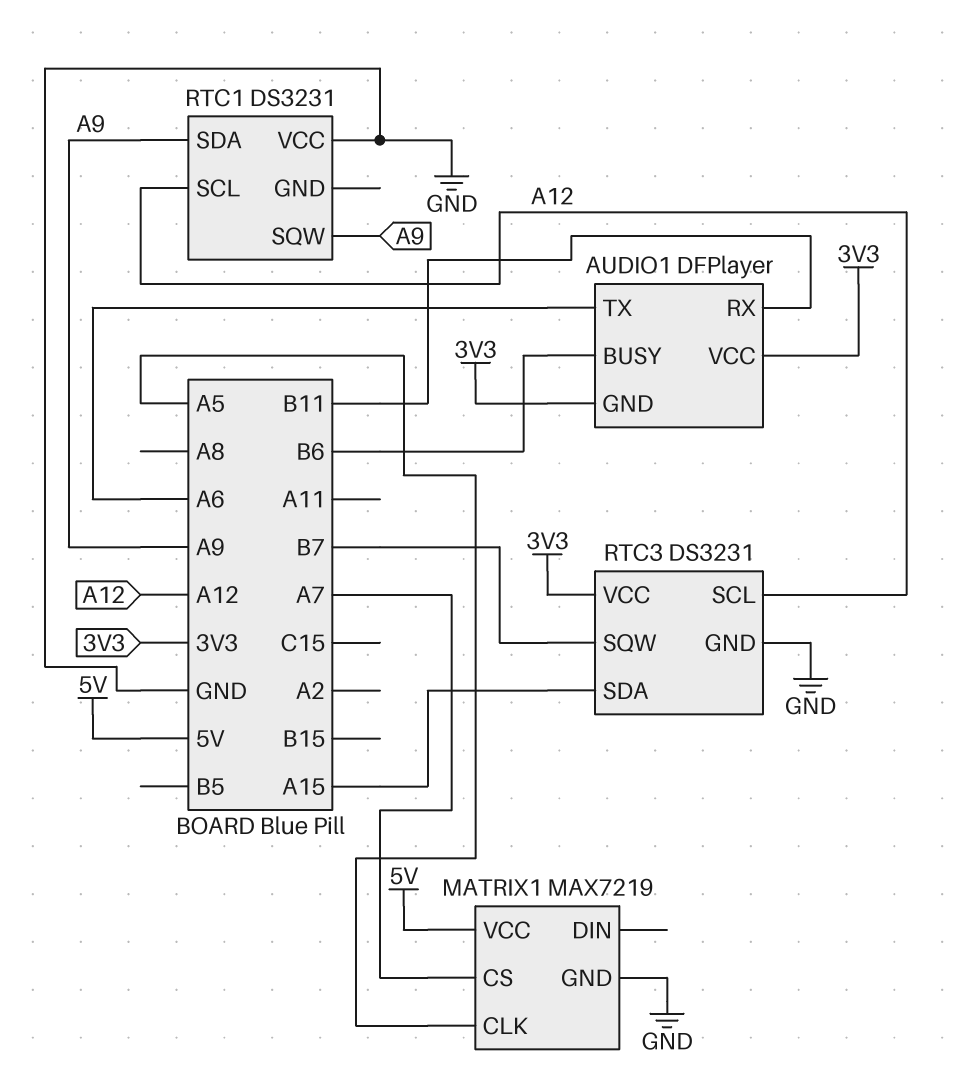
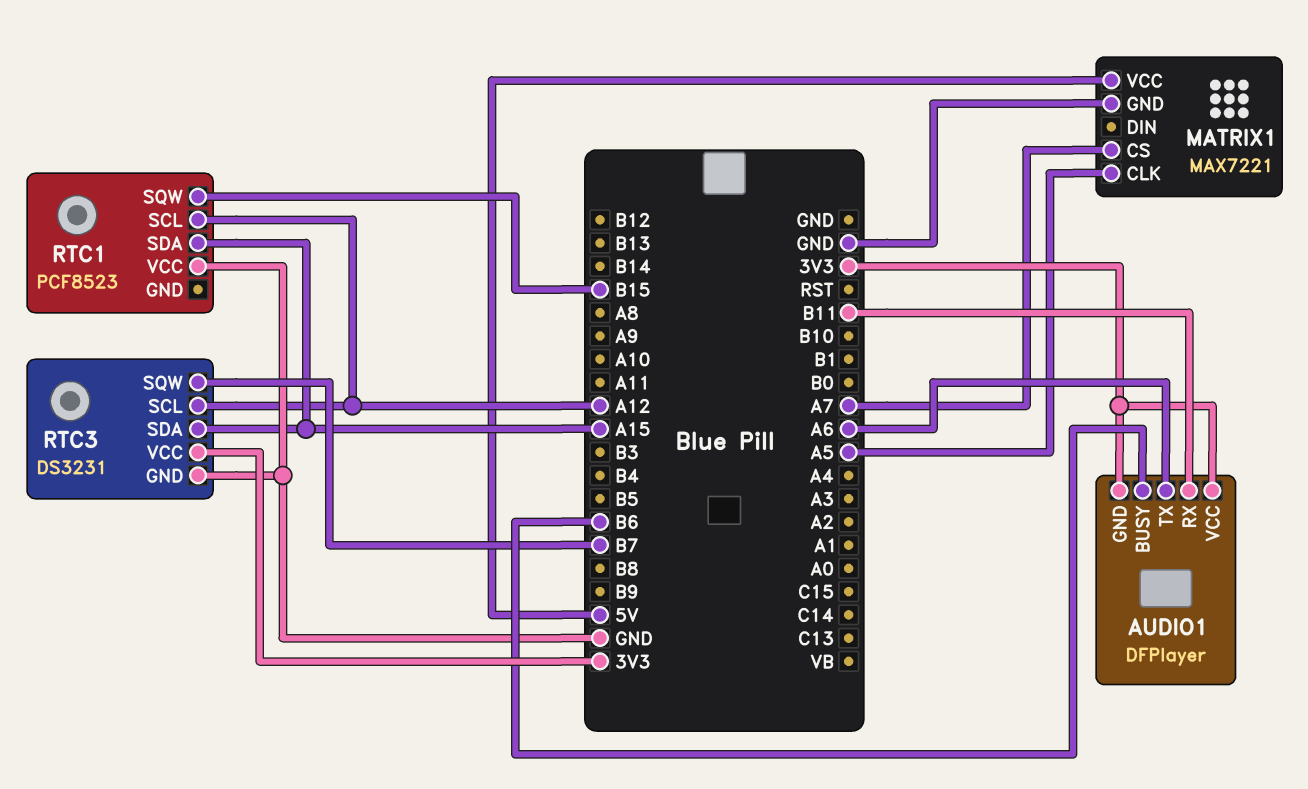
MATRIX1: MAX7219 -> MAX7221
RTC1: DS3231 -> PCF8523
RTC1 pin SDA: A9 -> A15
RTC1 pin SQW: A9 -> B15

